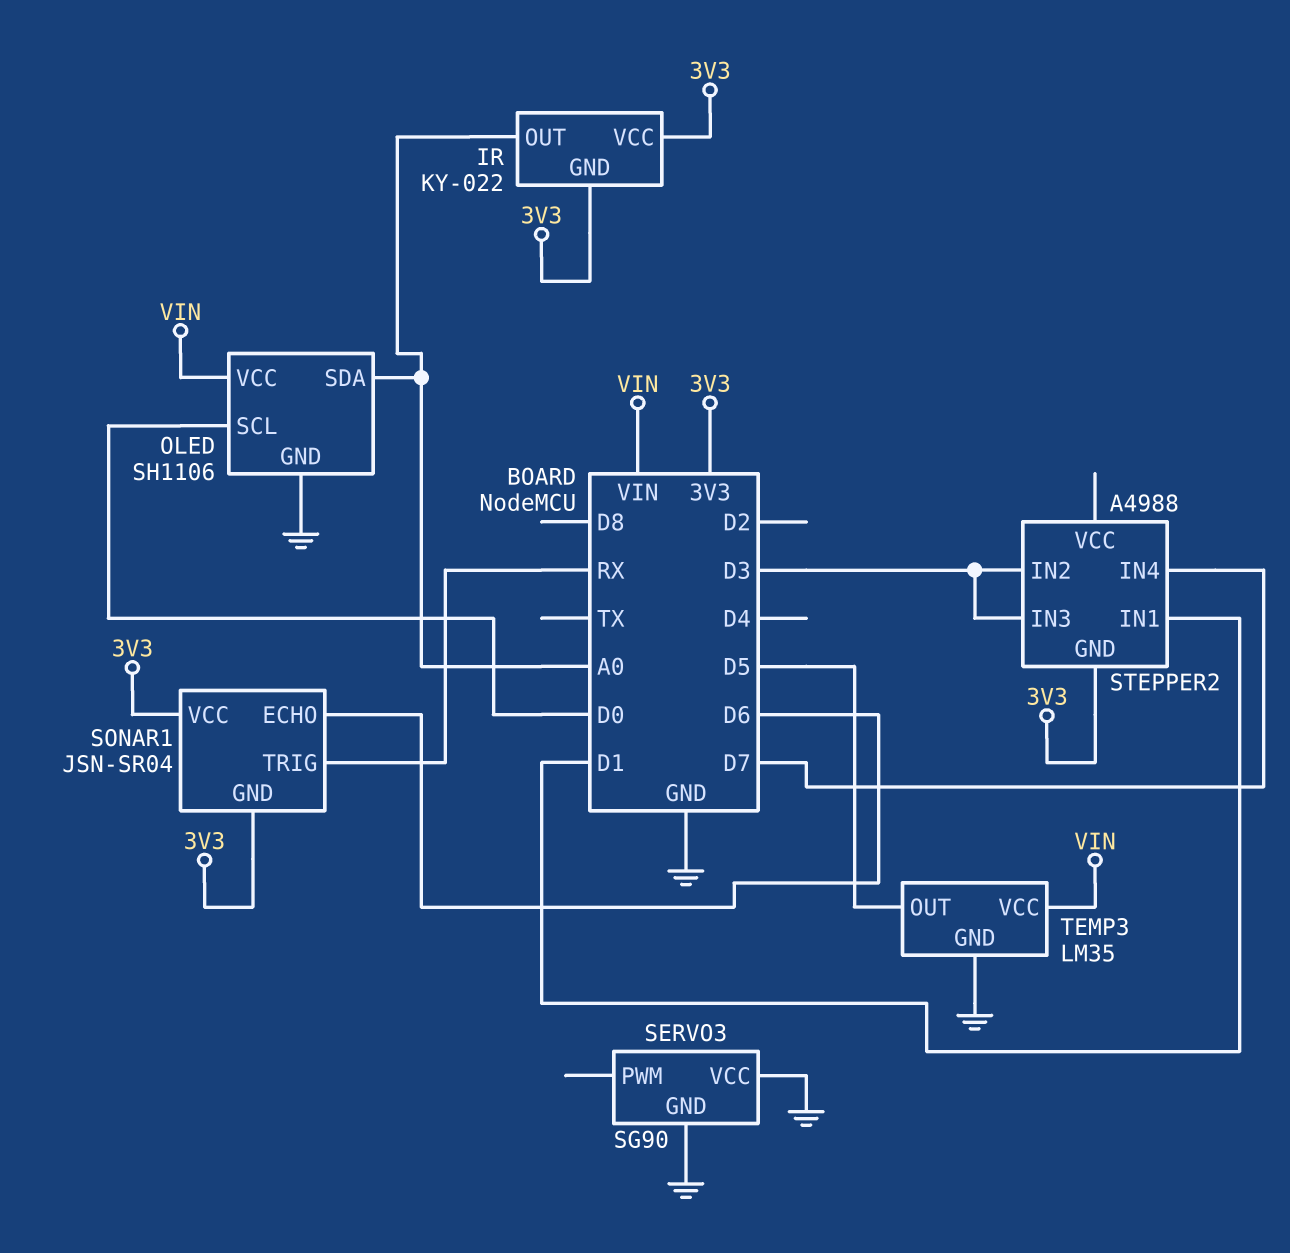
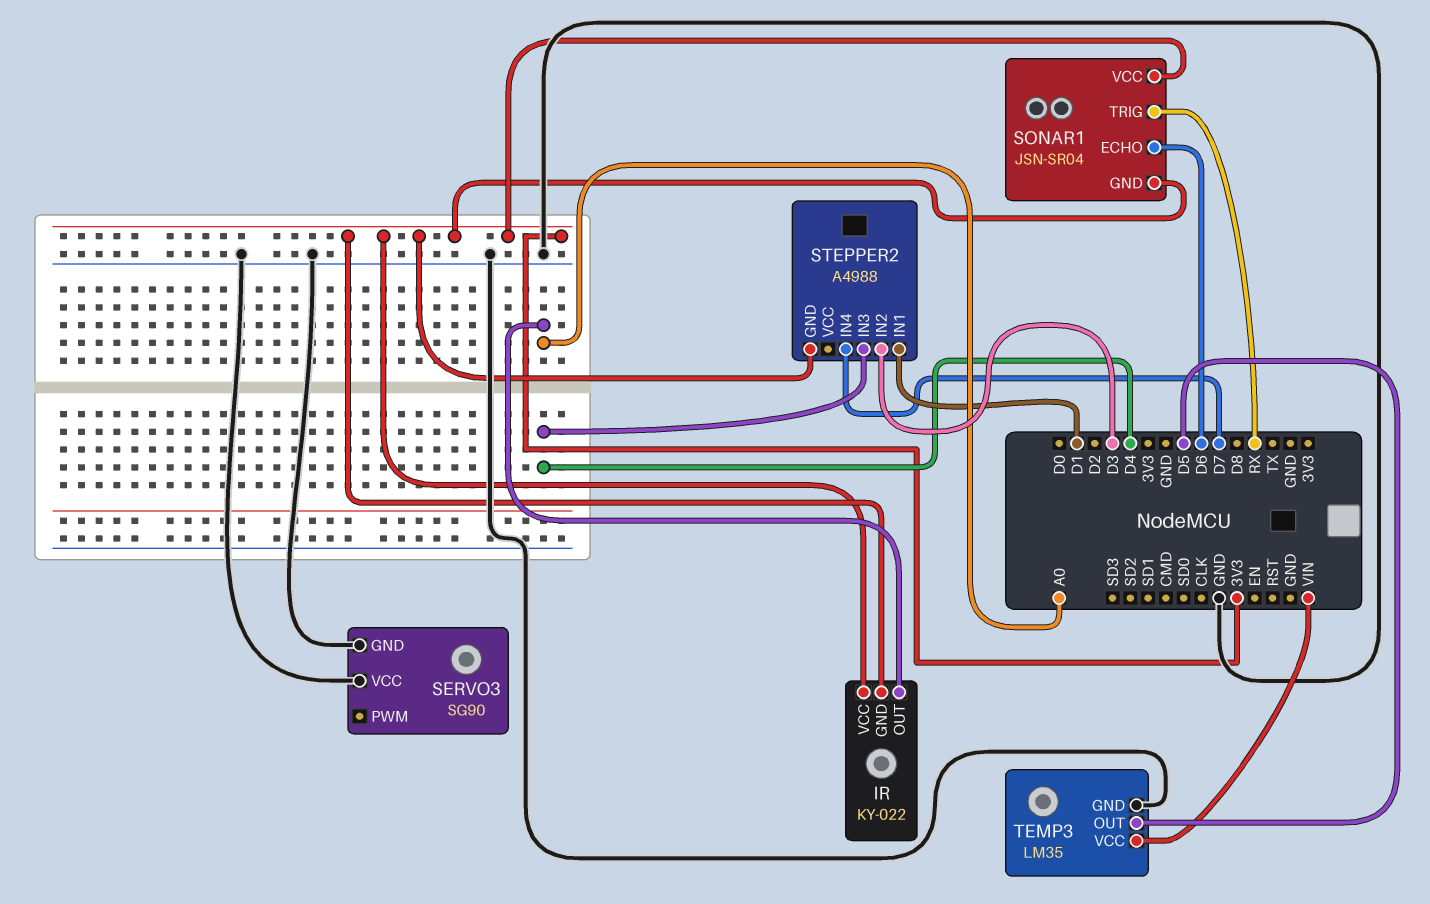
OLED: SH1106 -> none
OLED pin GND: GND -> none
OLED pin SCL: D0 -> none
OLED pin SDA: A0 -> none
OLED pin VCC: VIN -> none
STEPPER2 pin IN3: D3 -> D4

